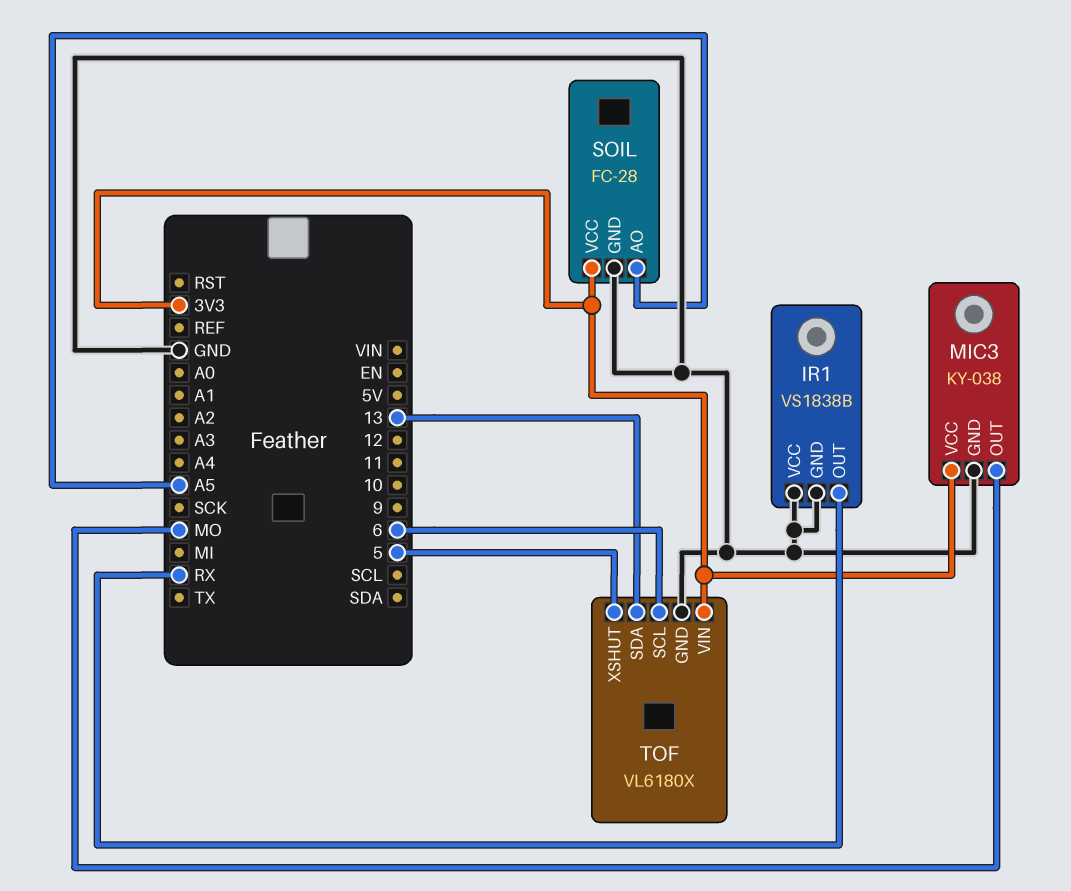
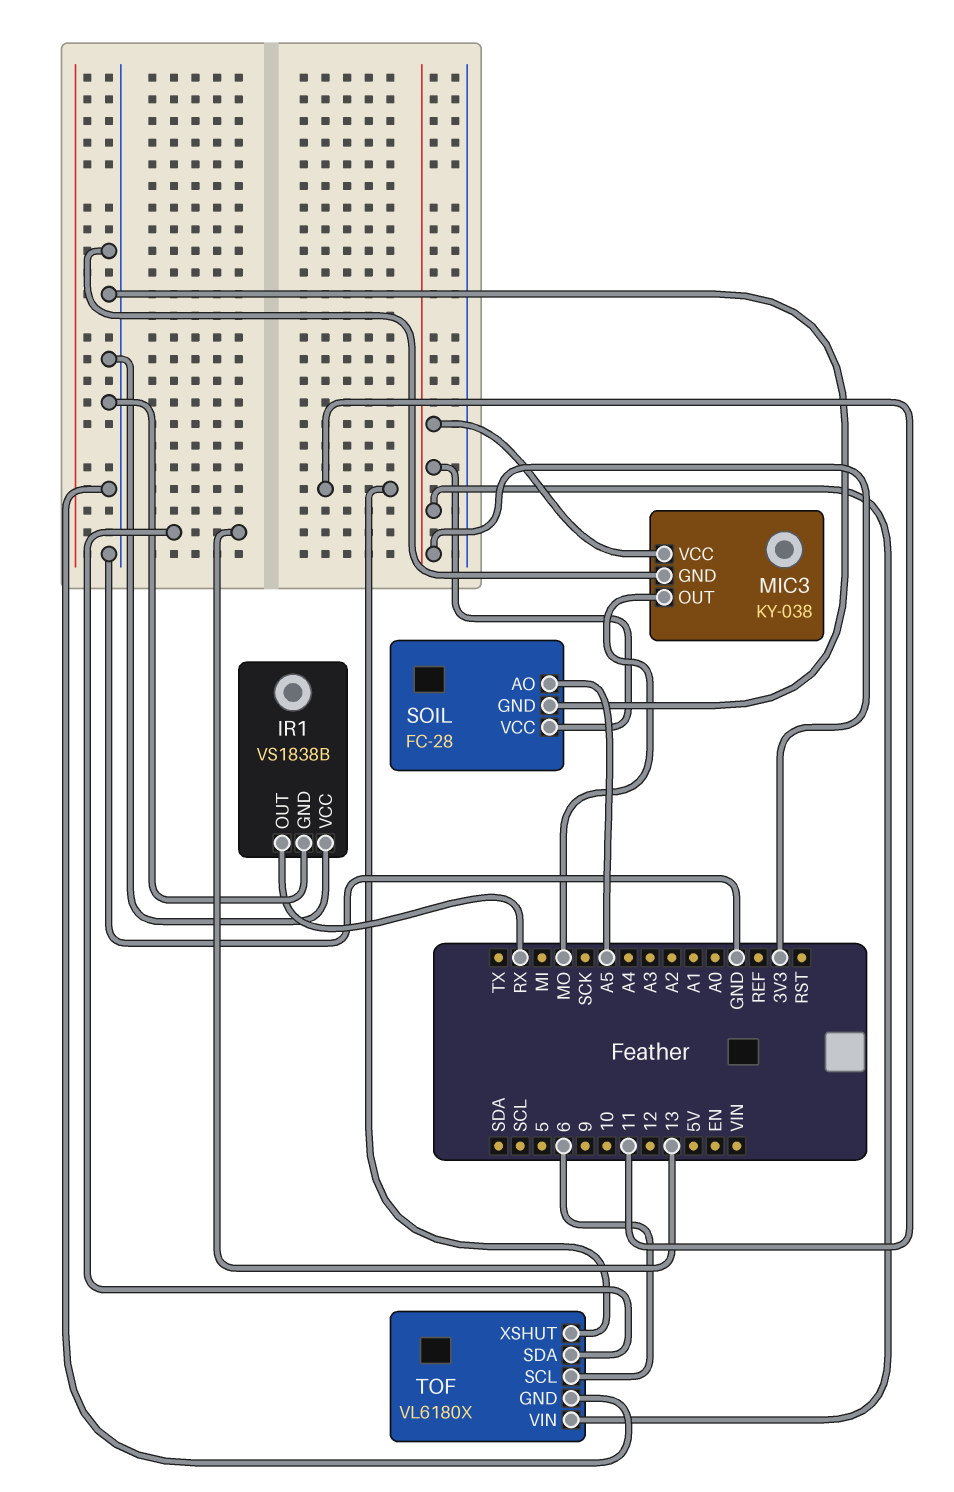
TOF pin XSHUT: 5 -> 11

